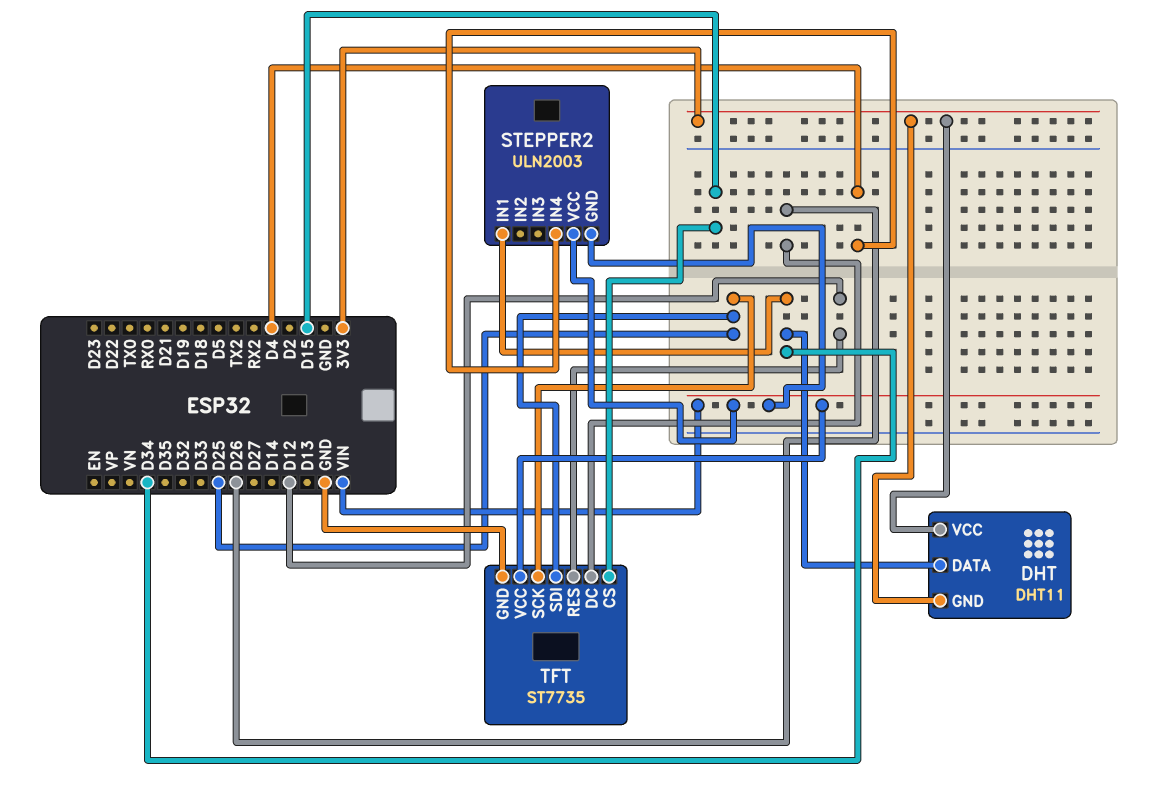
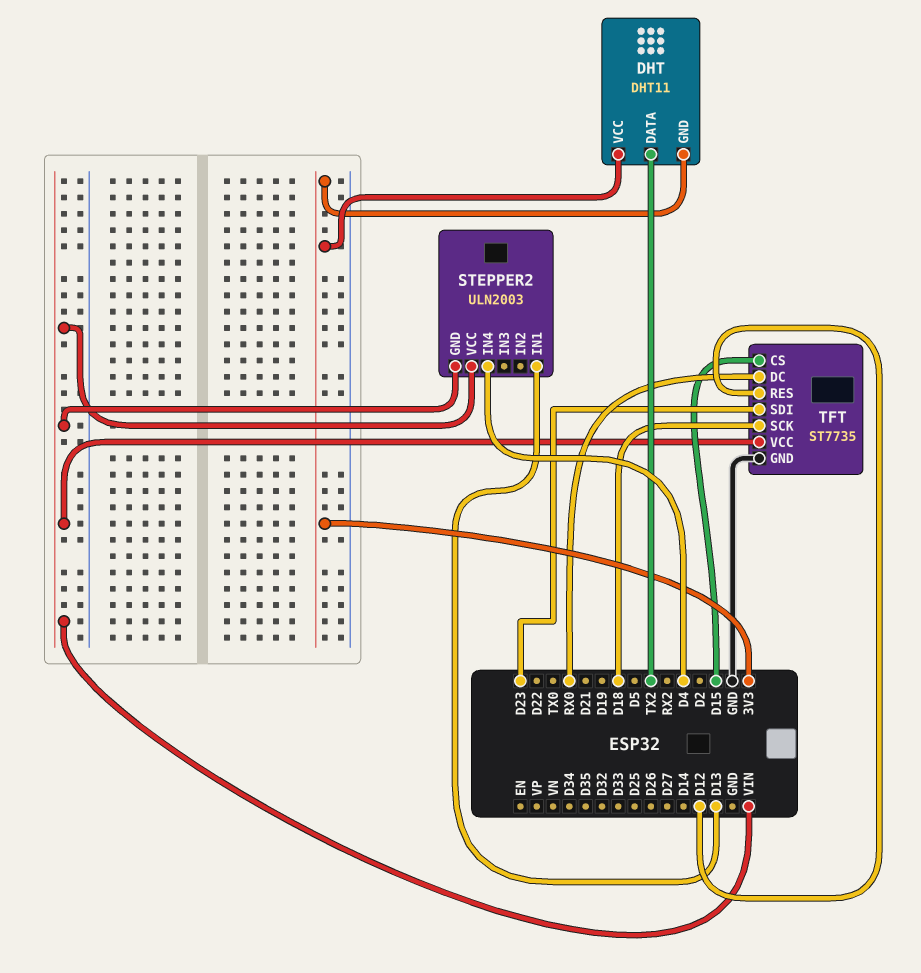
DHT pin DATA: D34 -> TX2
STEPPER2 pin IN1: D34 -> D13
TFT pin DC: D26 -> RX0
TFT pin SCK: D25 -> D18
TFT pin SDI: D25 -> D23

